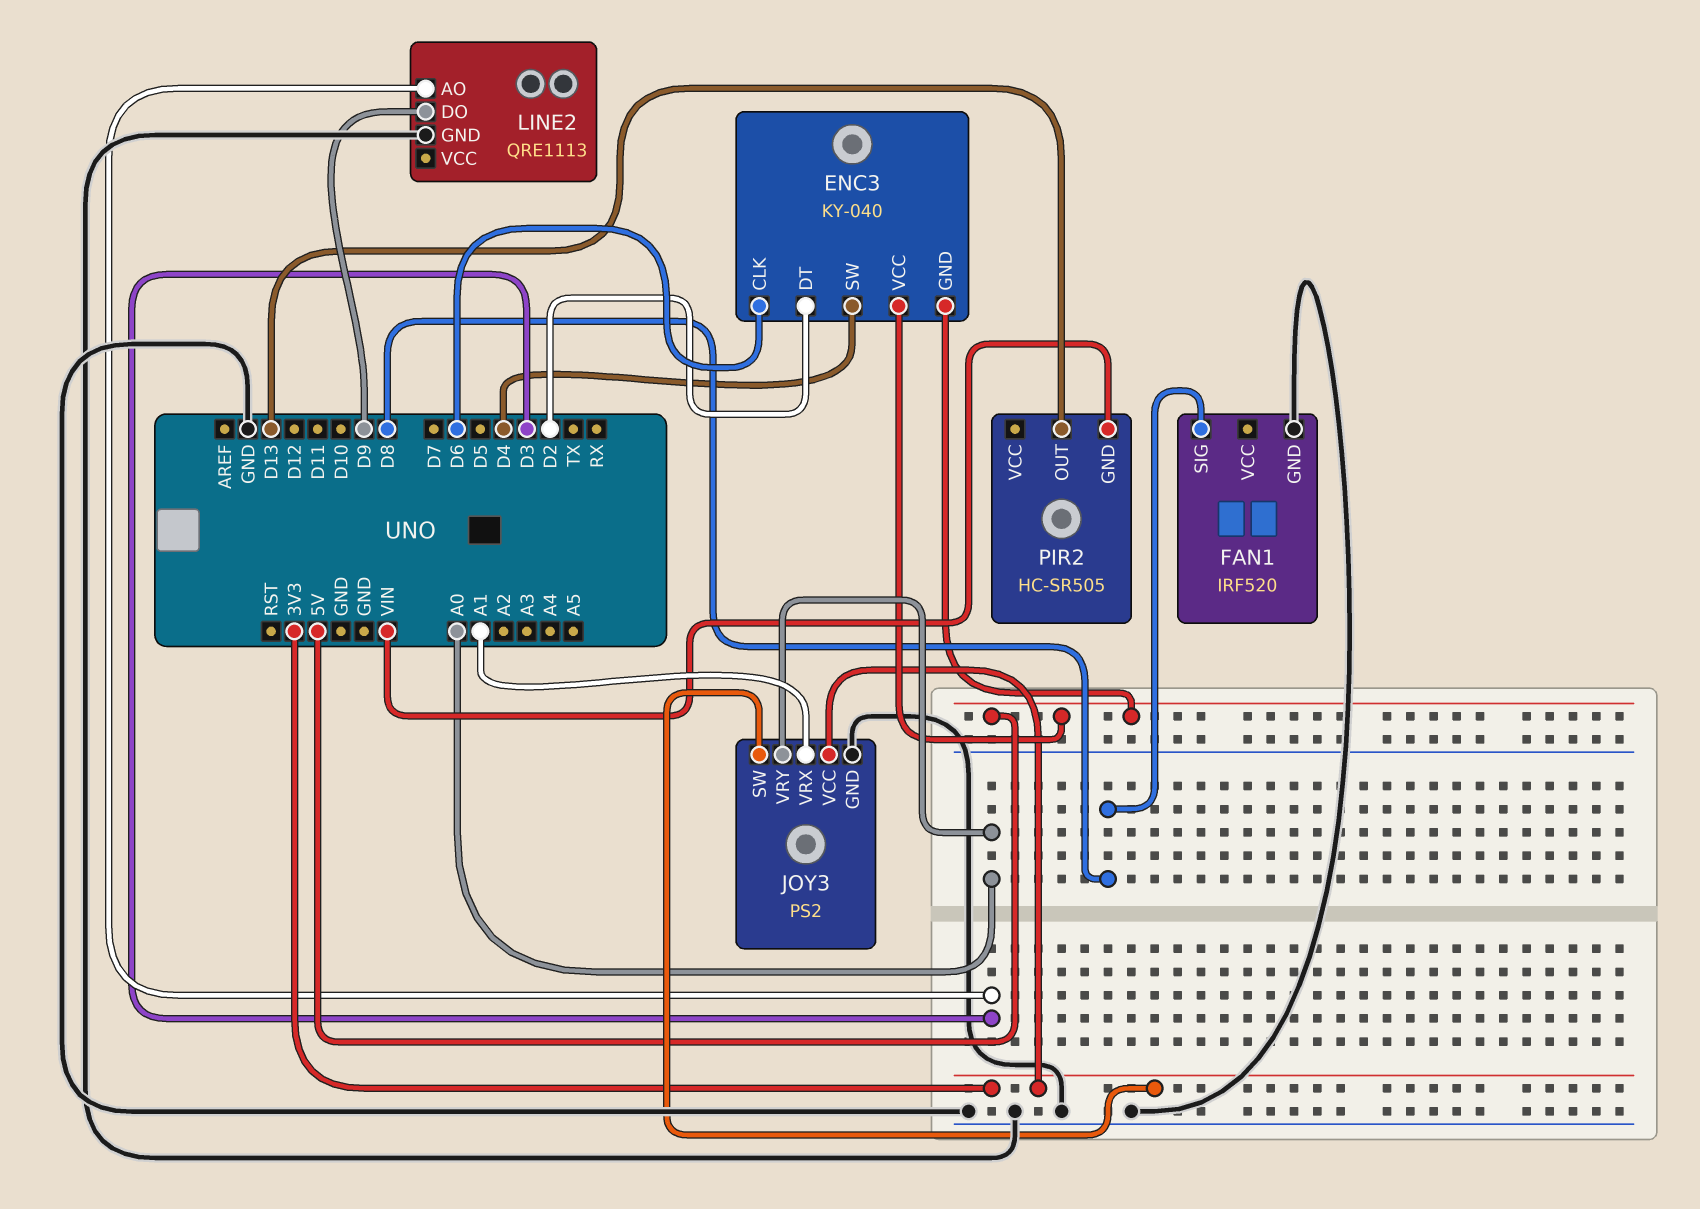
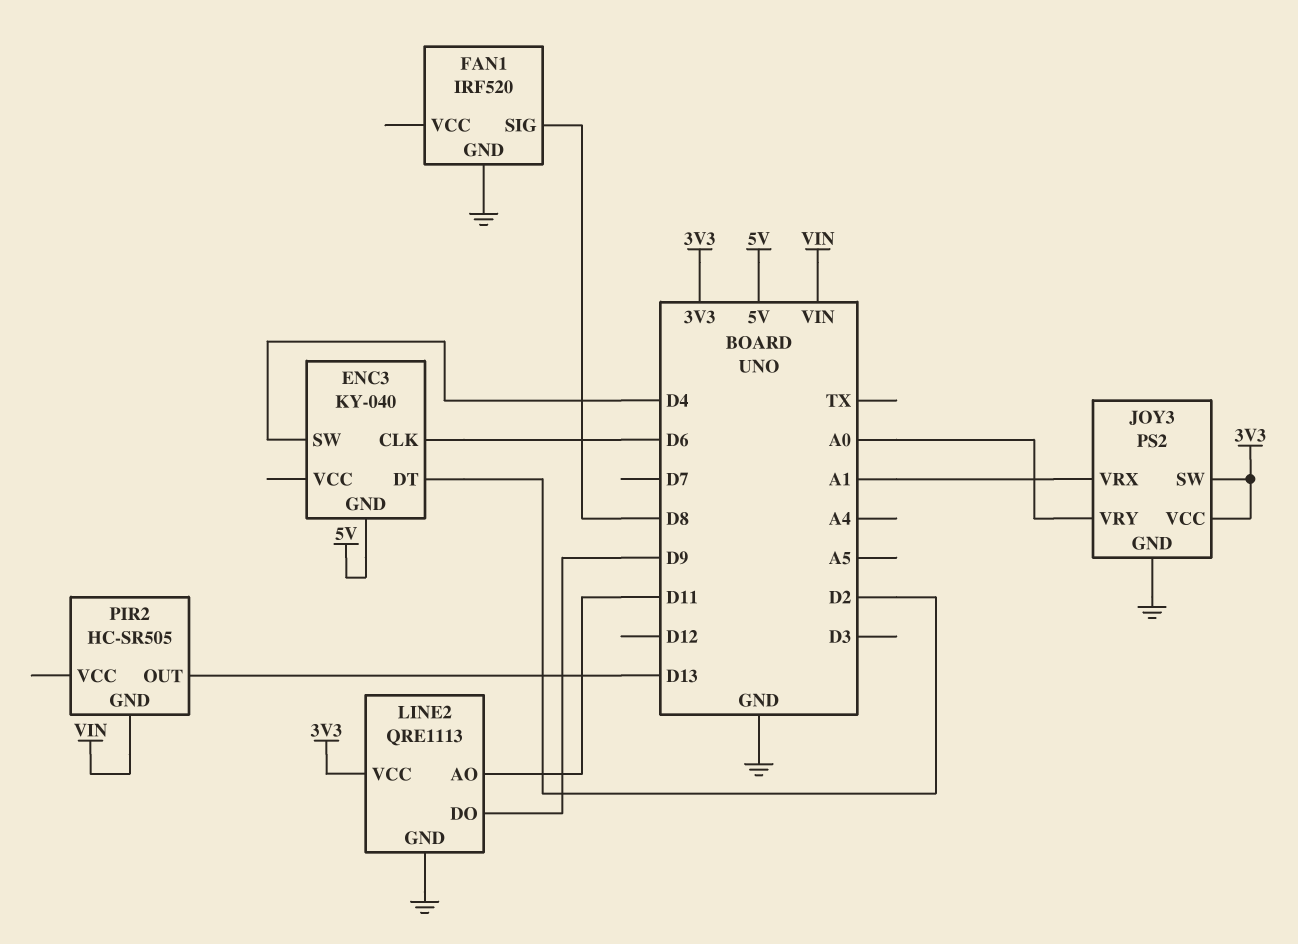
ENC3 pin VCC: 5V -> none
LINE2 pin AO: D3 -> D11
LINE2 pin VCC: none -> 3V3

